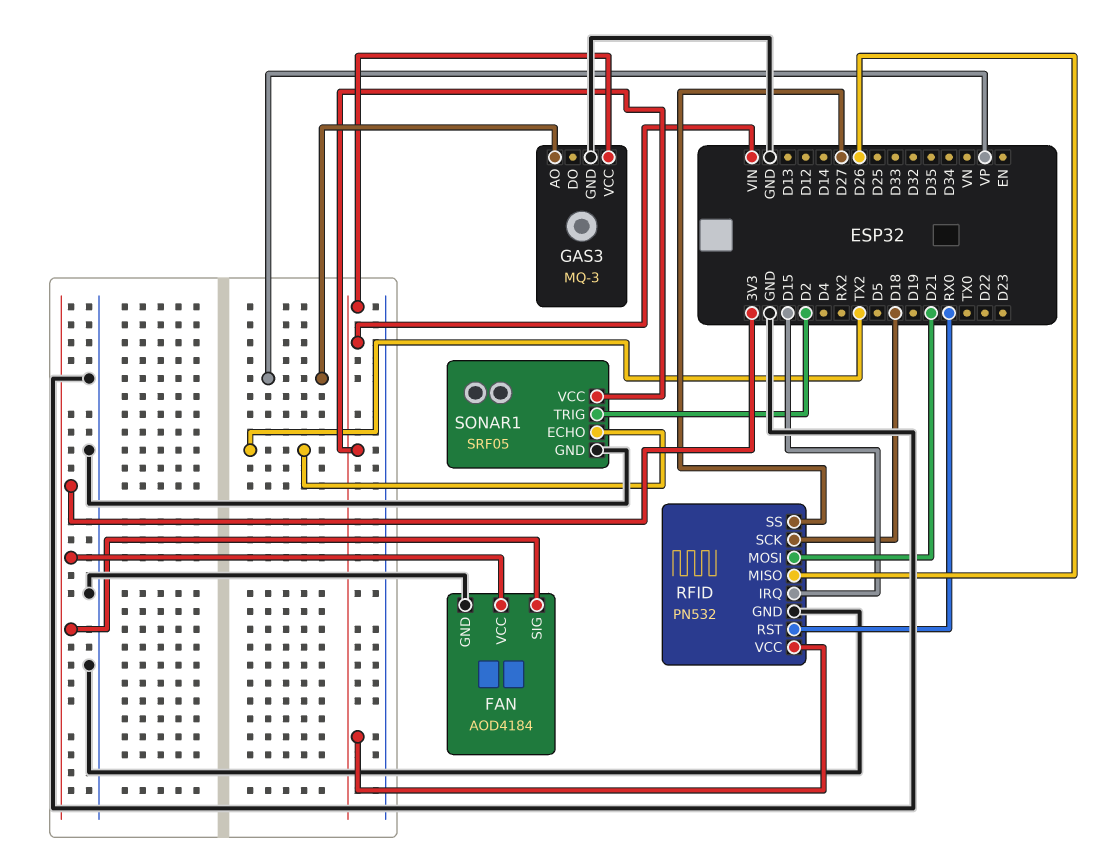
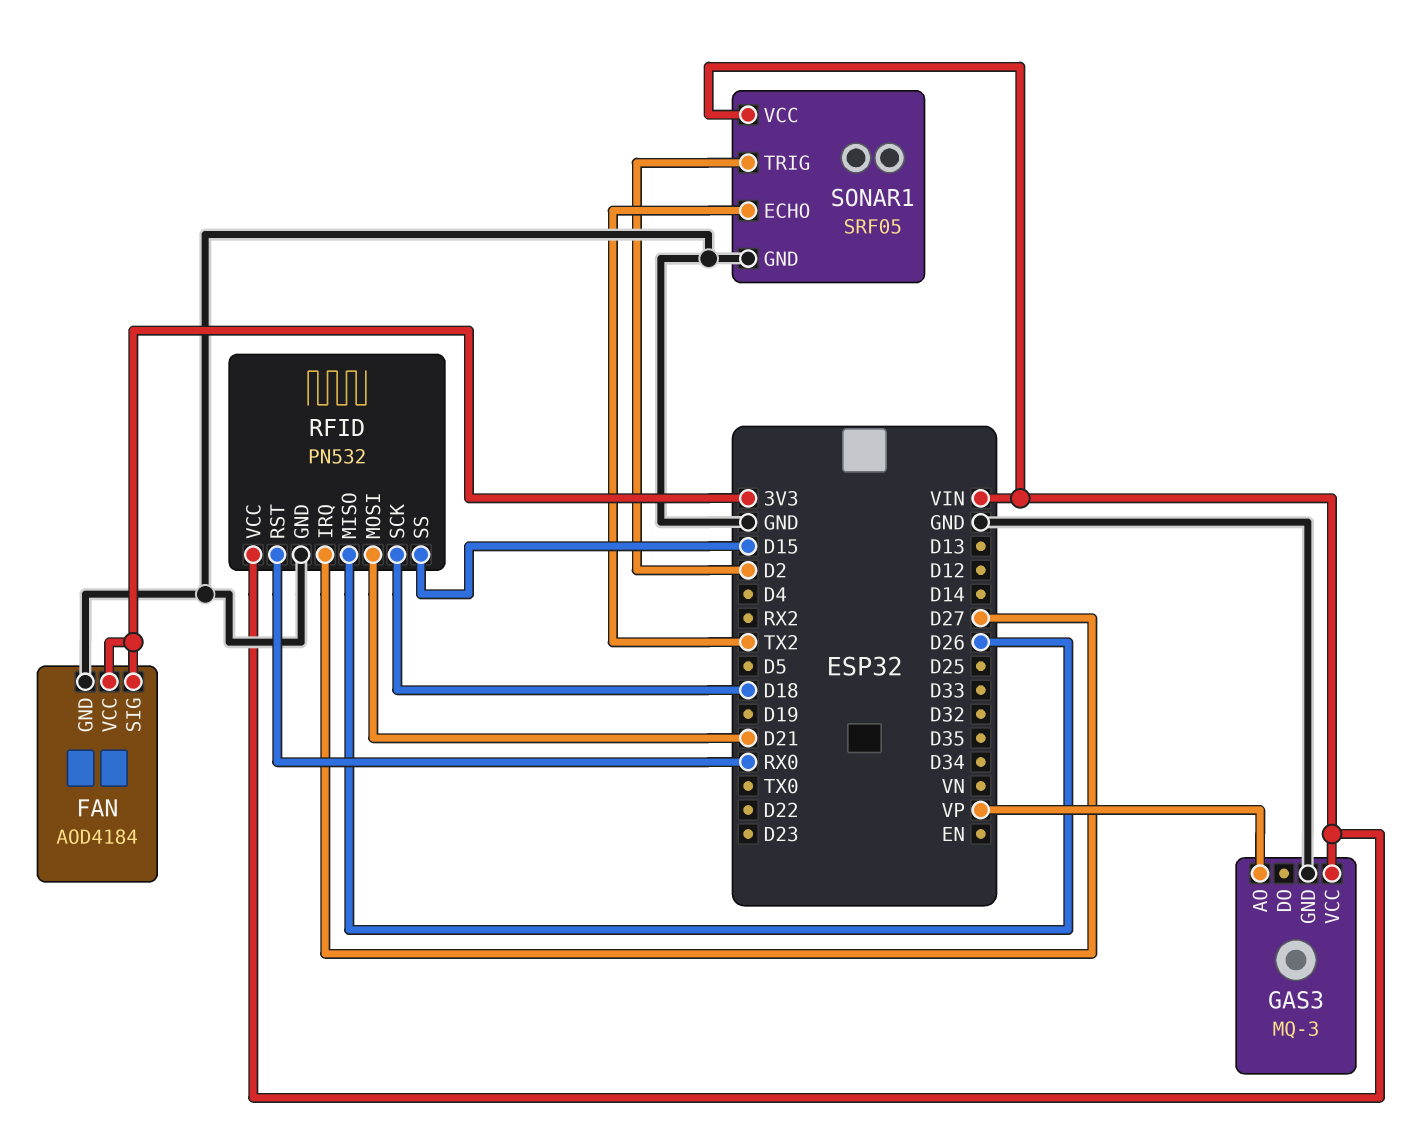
RFID pin IRQ: D15 -> D27
RFID pin SS: D27 -> D15

